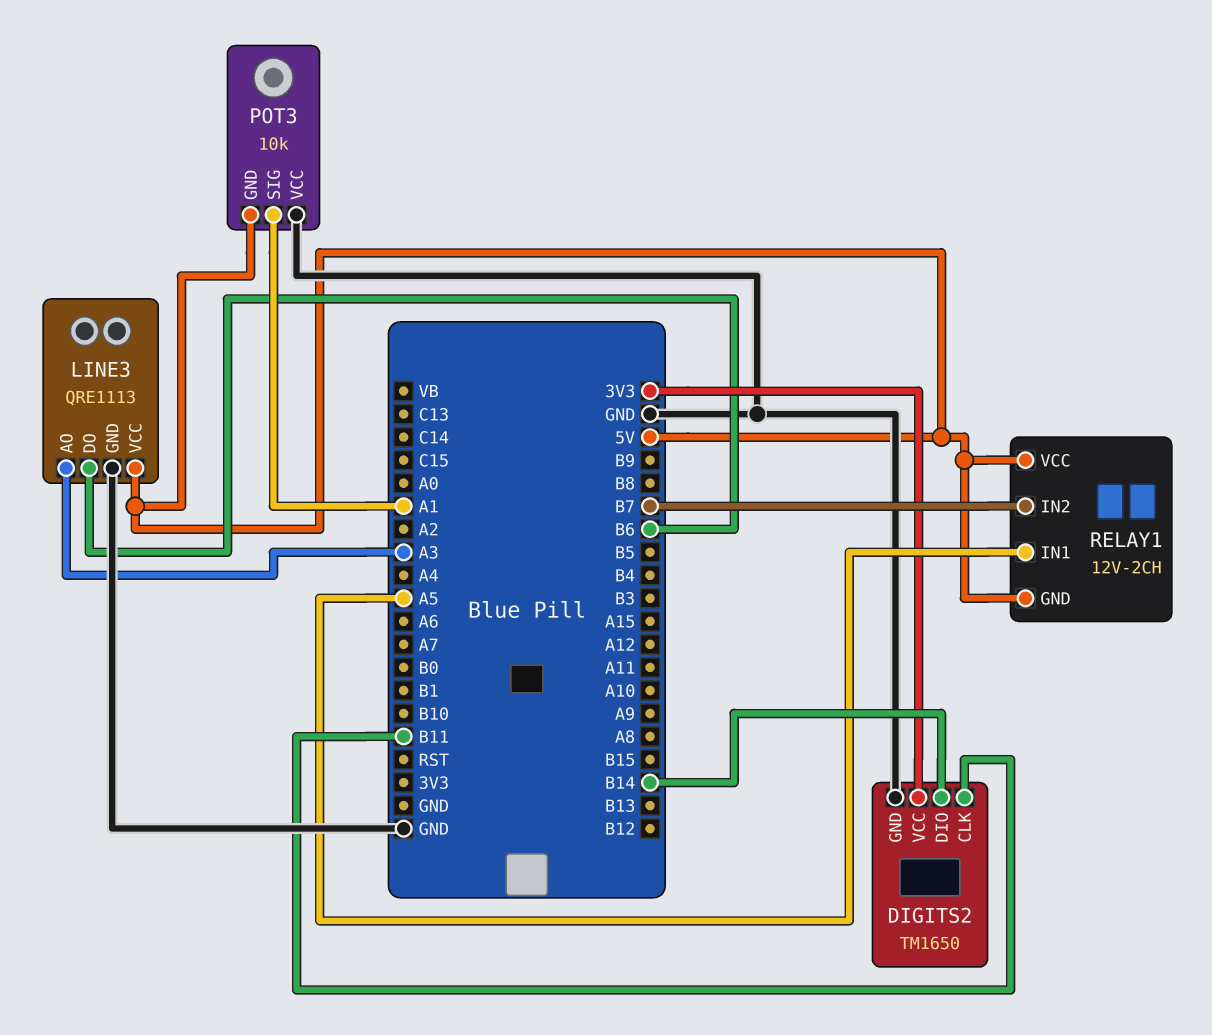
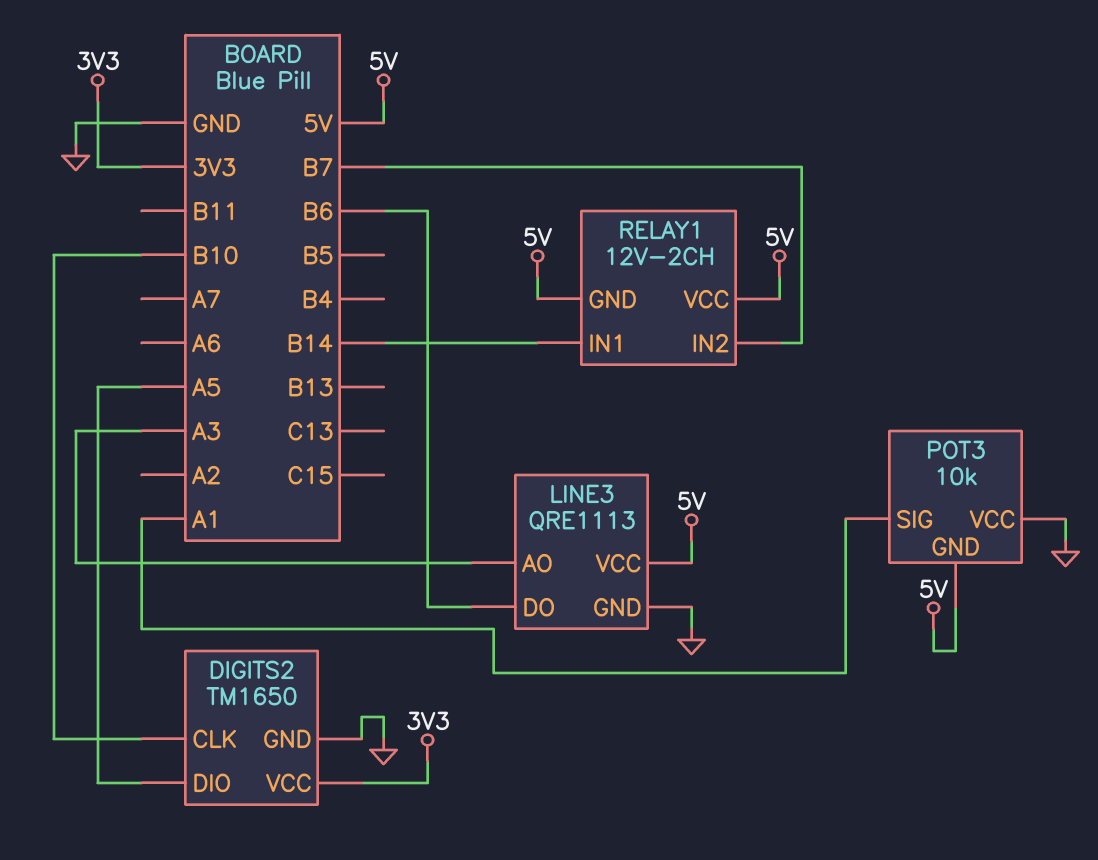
DIGITS2 pin CLK: B11 -> B10
DIGITS2 pin DIO: B14 -> A5
RELAY1 pin IN1: A5 -> B14

